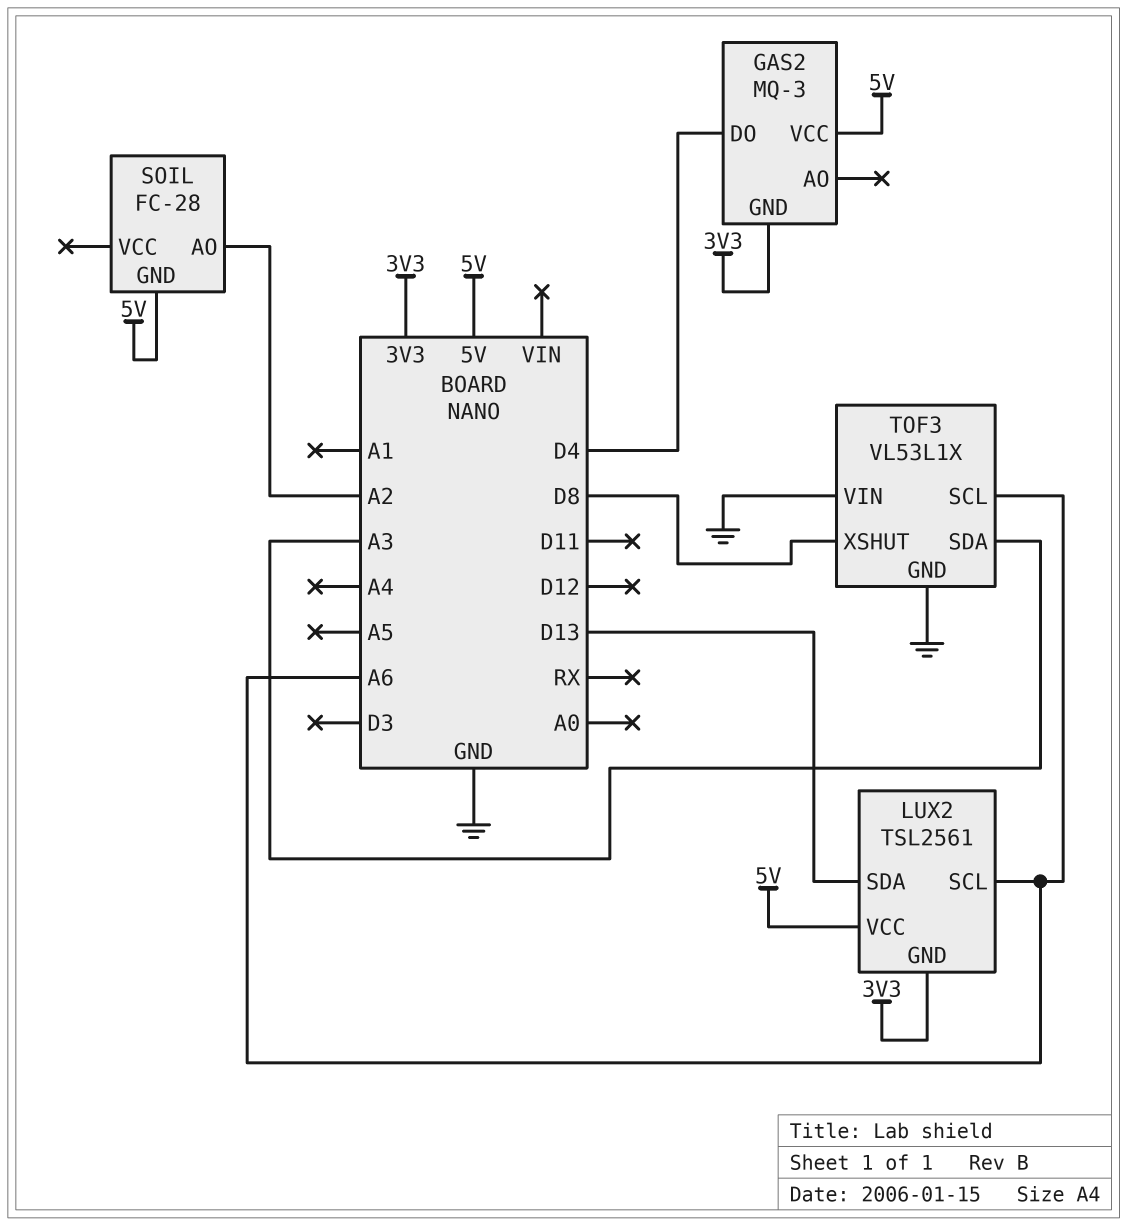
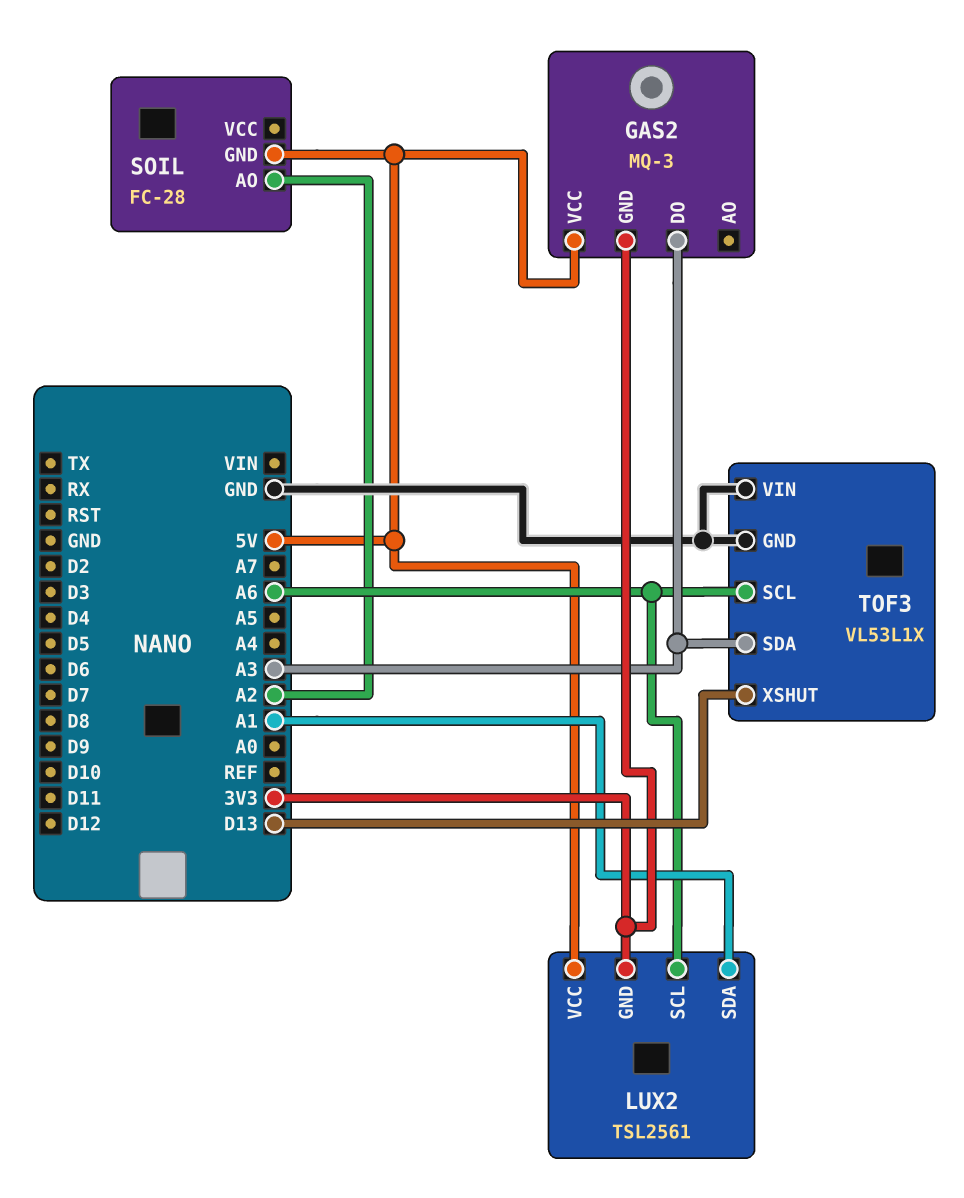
GAS2 pin DO: D4 -> A3
LUX2 pin SDA: D13 -> A1
TOF3 pin XSHUT: D8 -> D13

